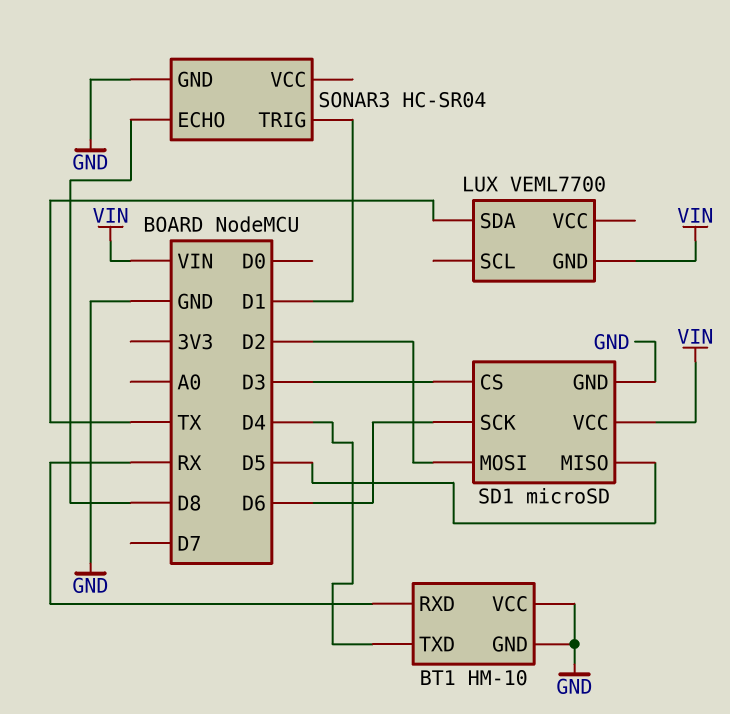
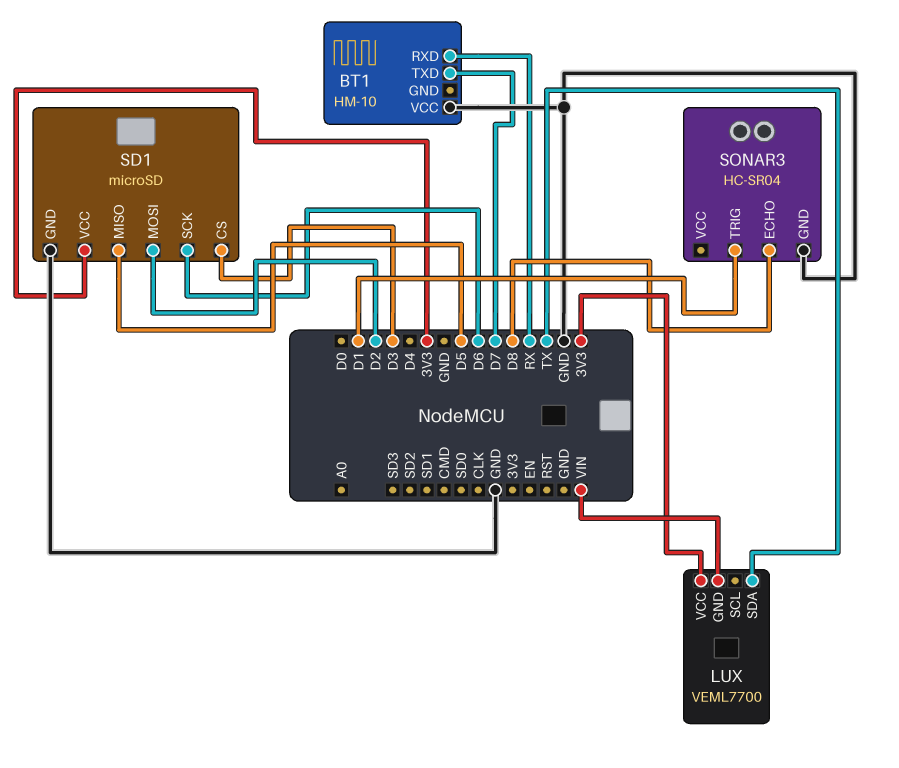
BT1 pin GND: GND -> none
BT1 pin TXD: D4 -> D7
LUX pin VCC: none -> 3V3
SD1 pin VCC: VIN -> 3V3

